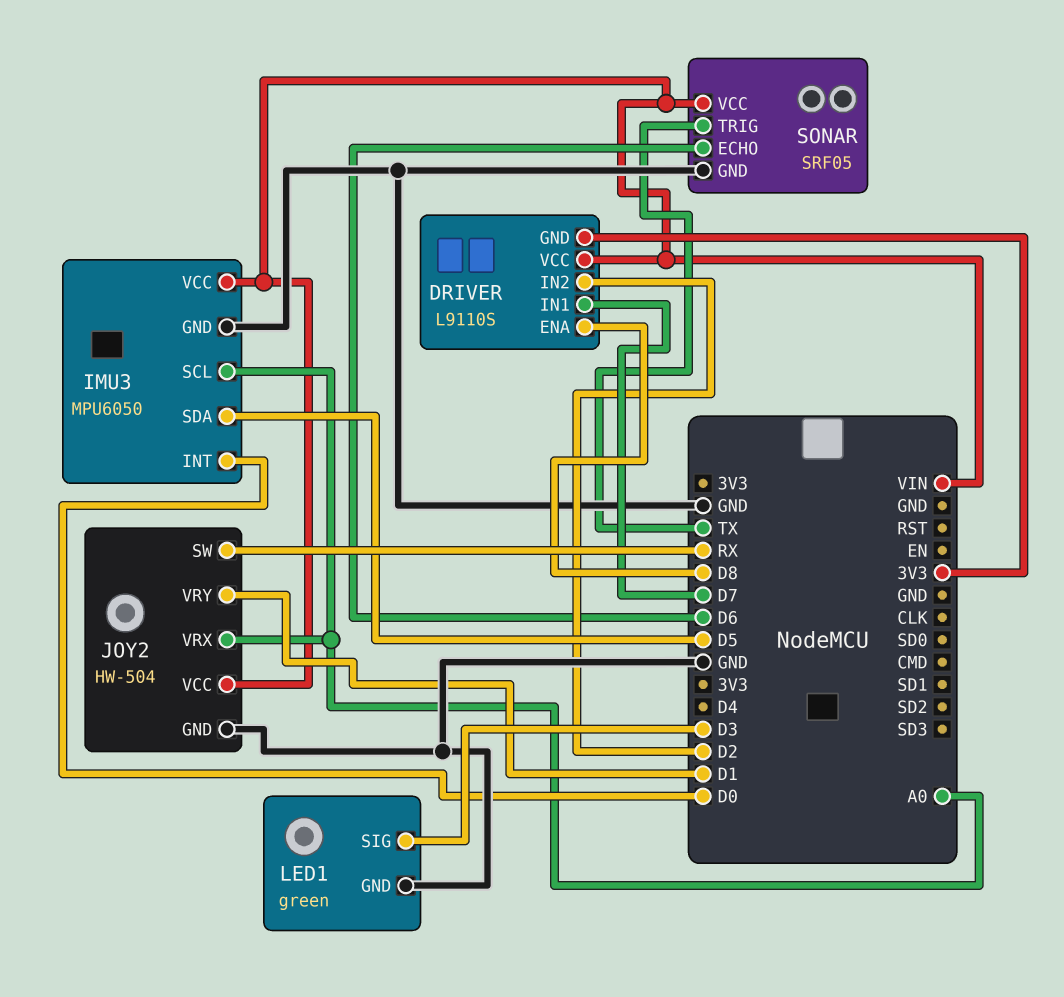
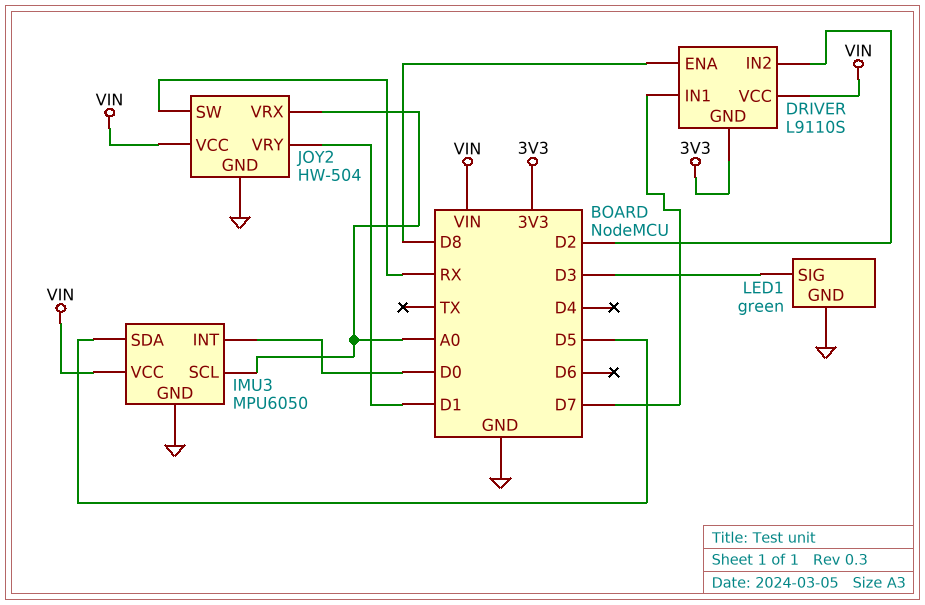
SONAR: SRF05 -> none
SONAR pin ECHO: D6 -> none
SONAR pin GND: GND -> none
SONAR pin TRIG: TX -> none
SONAR pin VCC: VIN -> none

